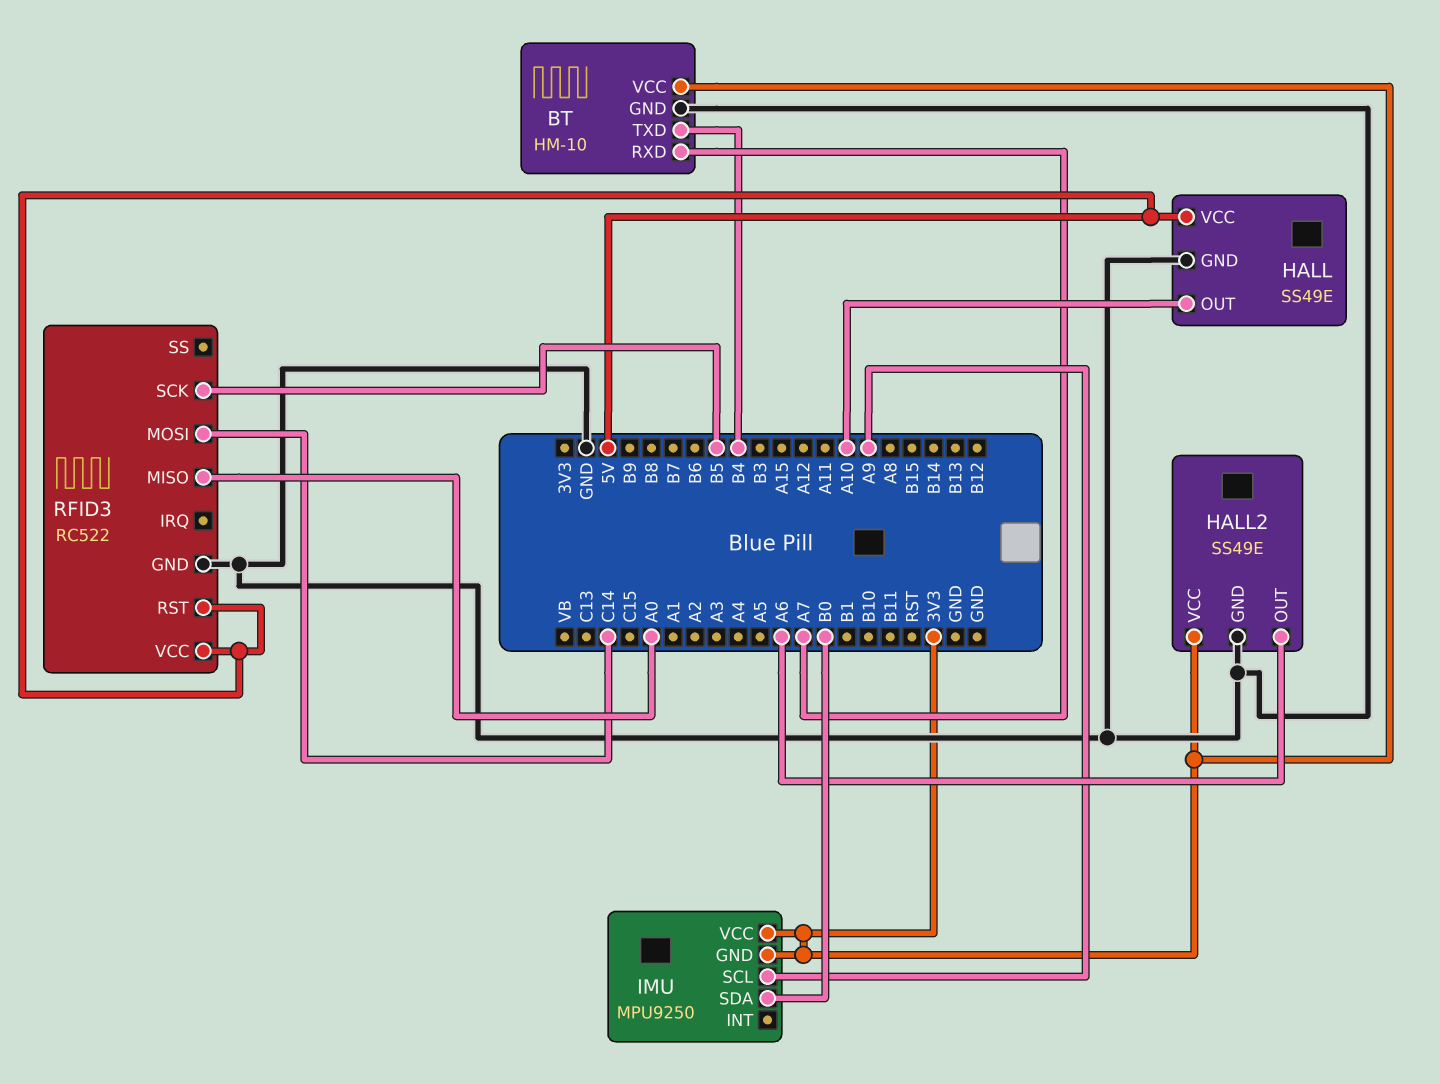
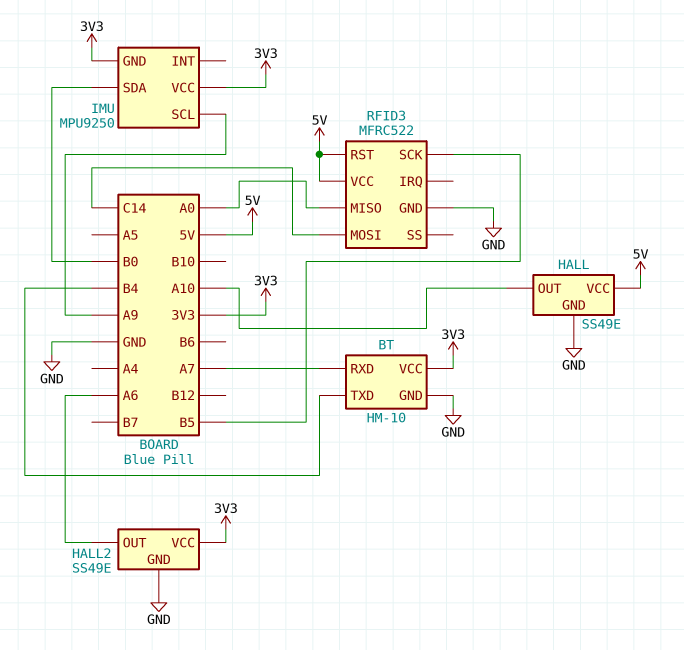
RFID3: RC522 -> MFRC522

